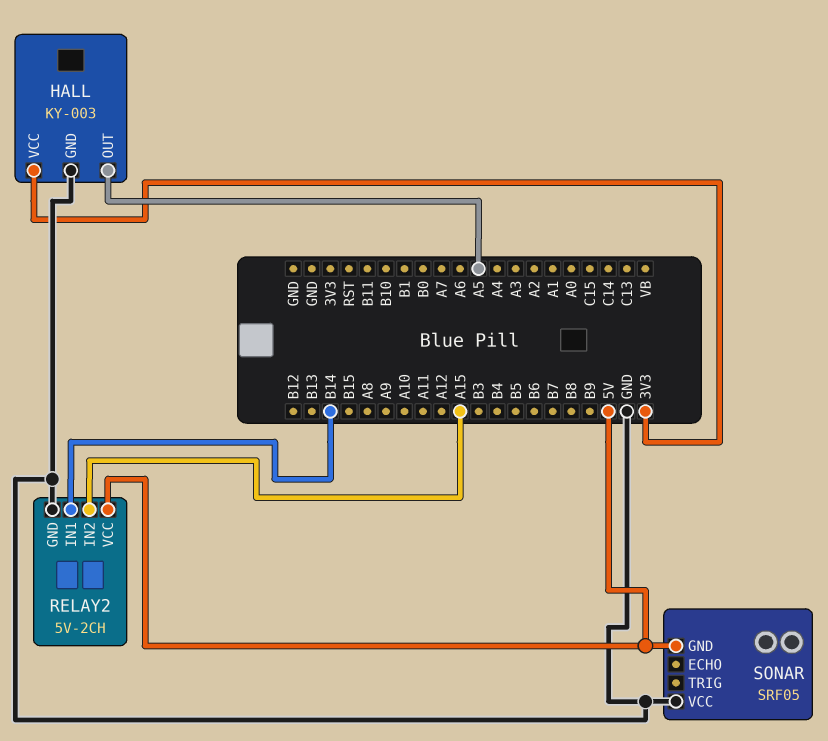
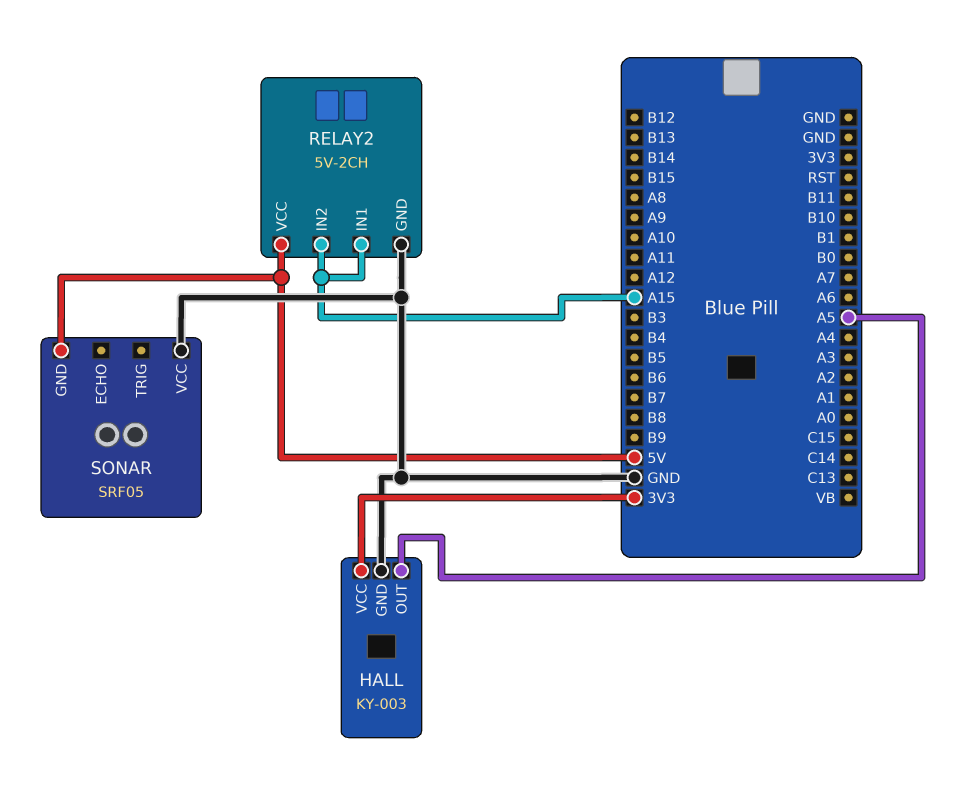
RELAY2 pin IN1: B14 -> A15

